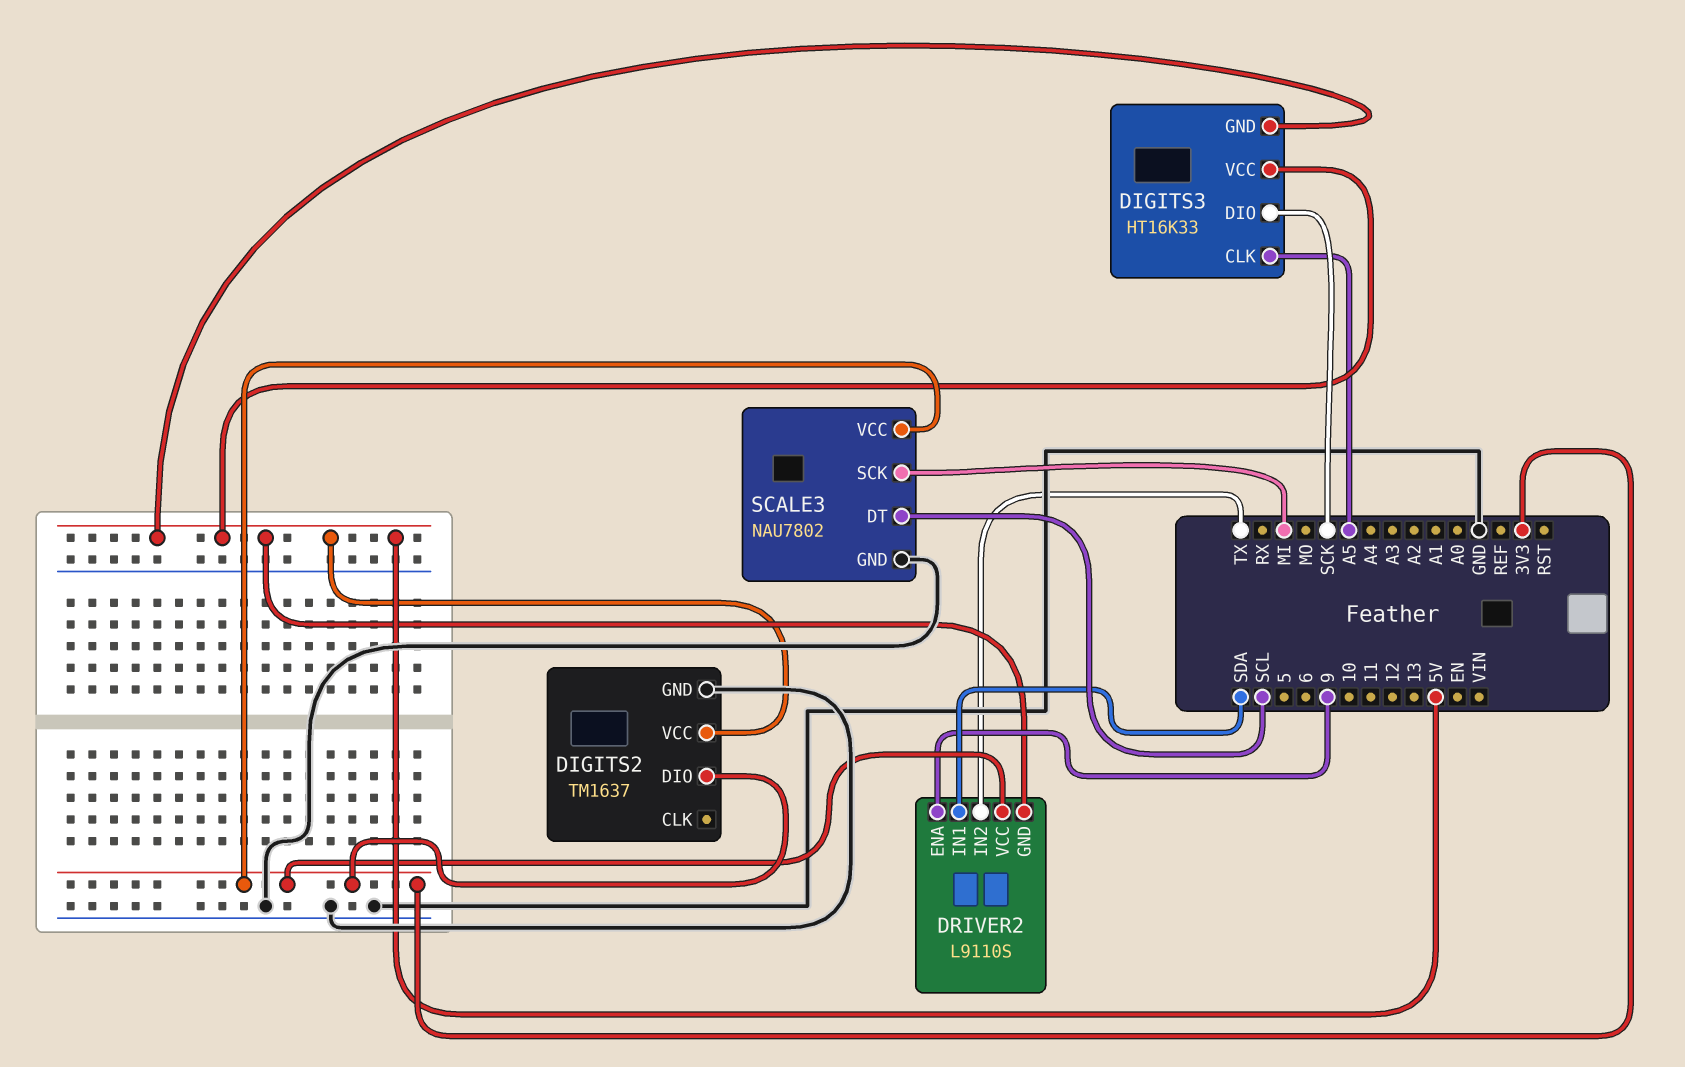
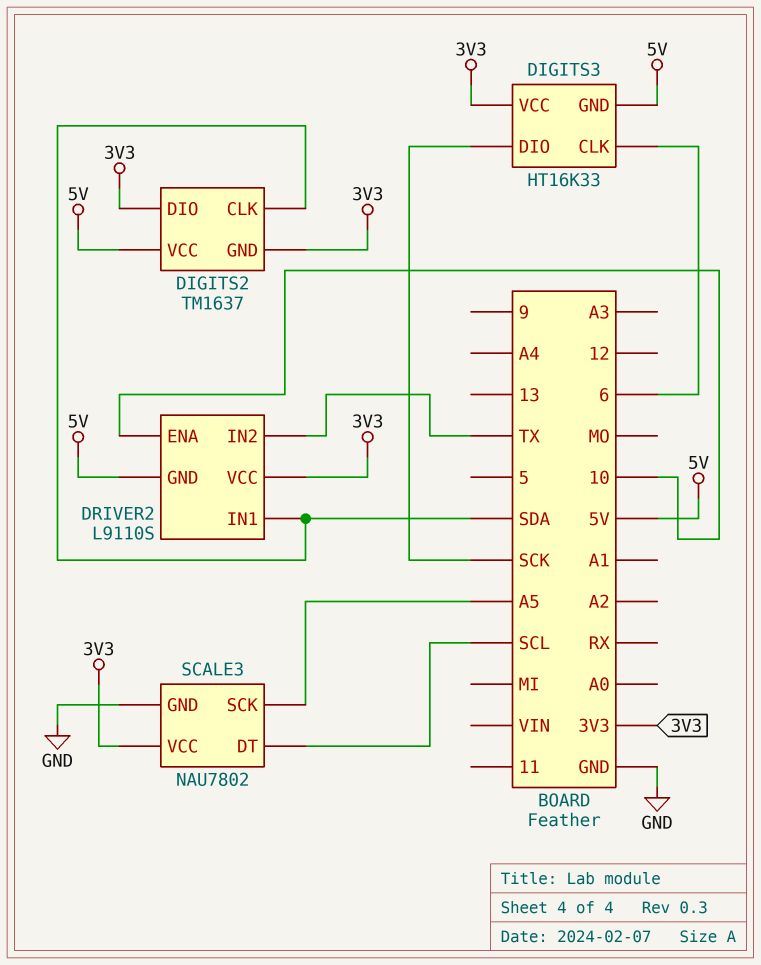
DIGITS2 pin CLK: none -> SDA
DIGITS2 pin GND: GND -> 3V3
DIGITS3 pin CLK: A5 -> 6
DIGITS3 pin VCC: 5V -> 3V3
DRIVER2 pin ENA: 9 -> 10
SCALE3 pin SCK: MI -> A5

